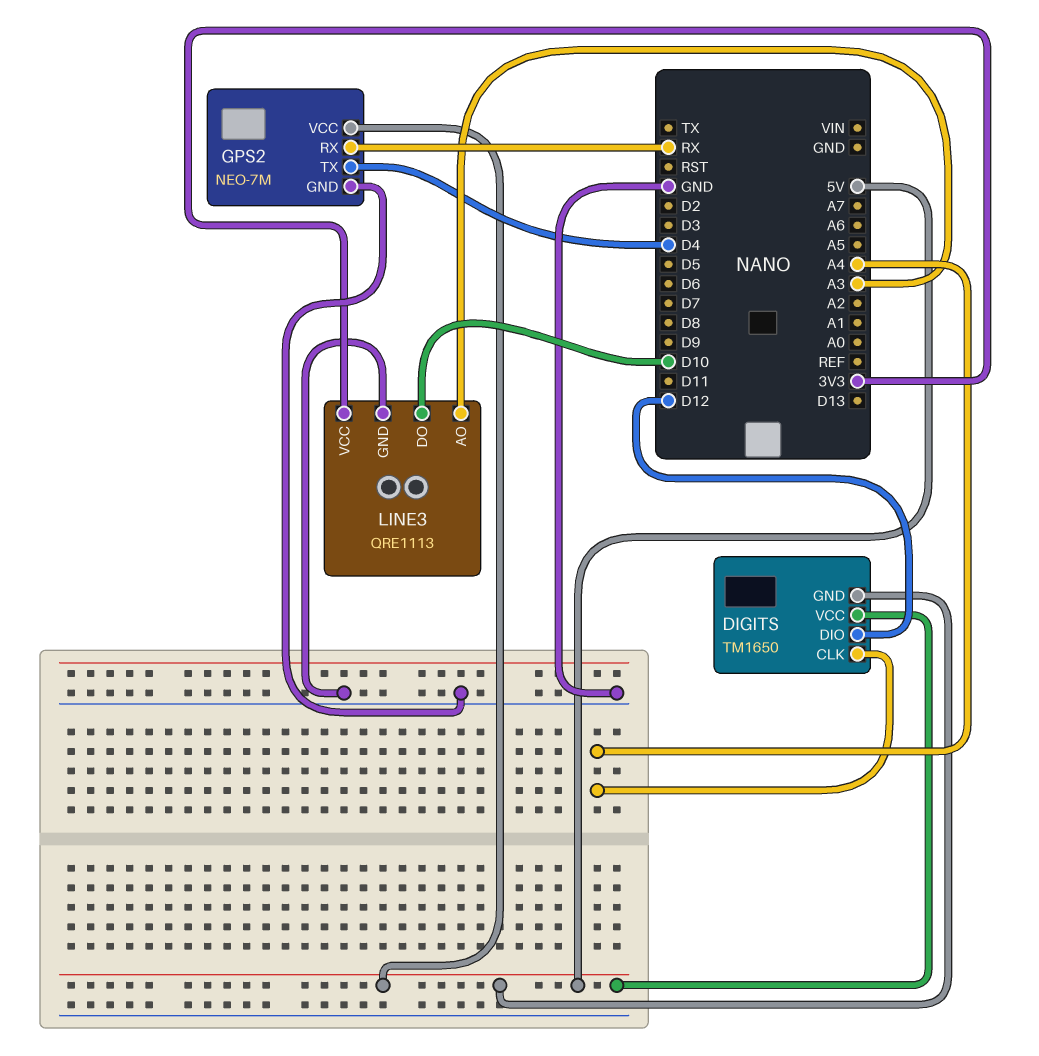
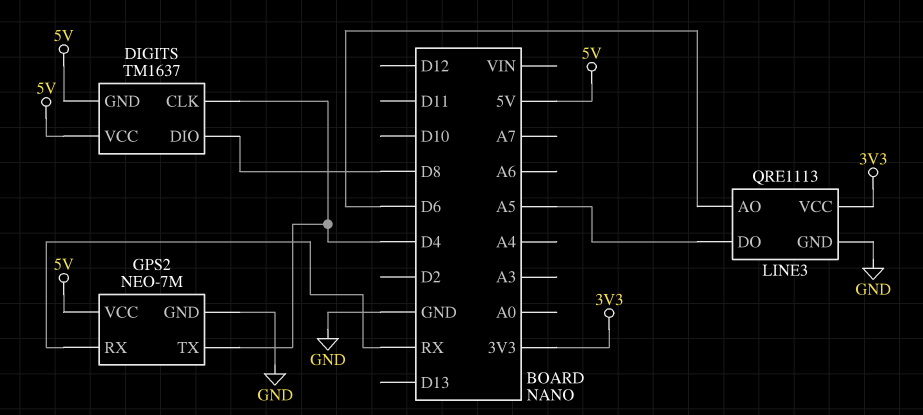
DIGITS: TM1650 -> TM1637
DIGITS pin CLK: A4 -> D4
DIGITS pin DIO: D12 -> D8
LINE3 pin AO: A3 -> D6
LINE3 pin DO: D10 -> A5

